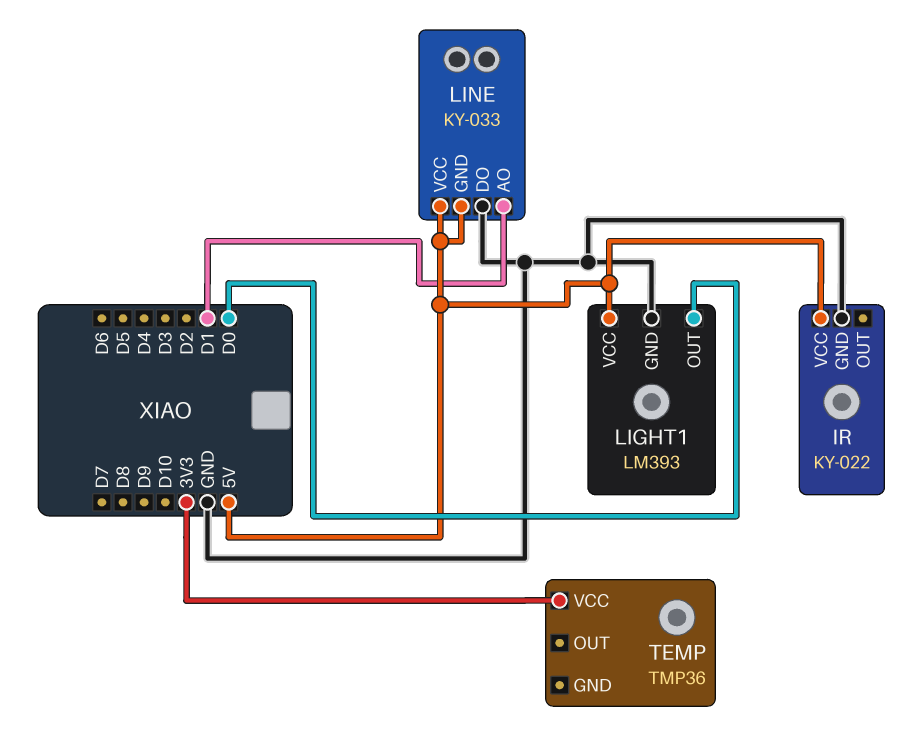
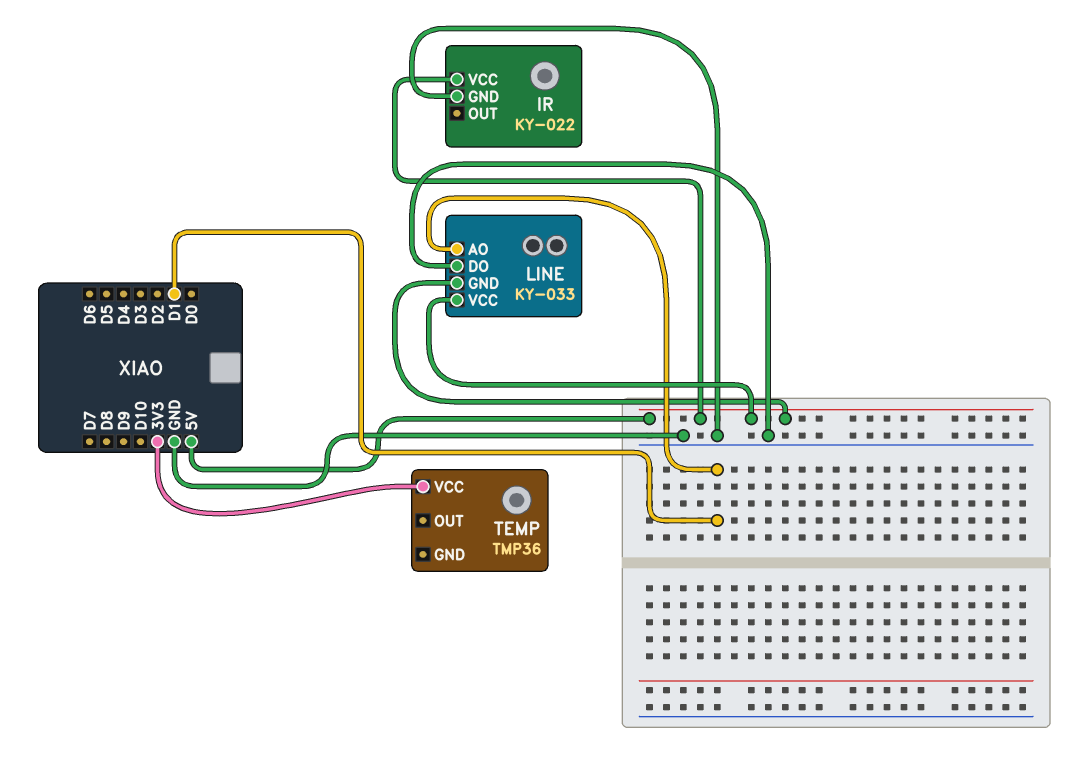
LIGHT1: LM393 -> none
LIGHT1 pin GND: GND -> none
LIGHT1 pin OUT: D0 -> none
LIGHT1 pin VCC: 5V -> none

